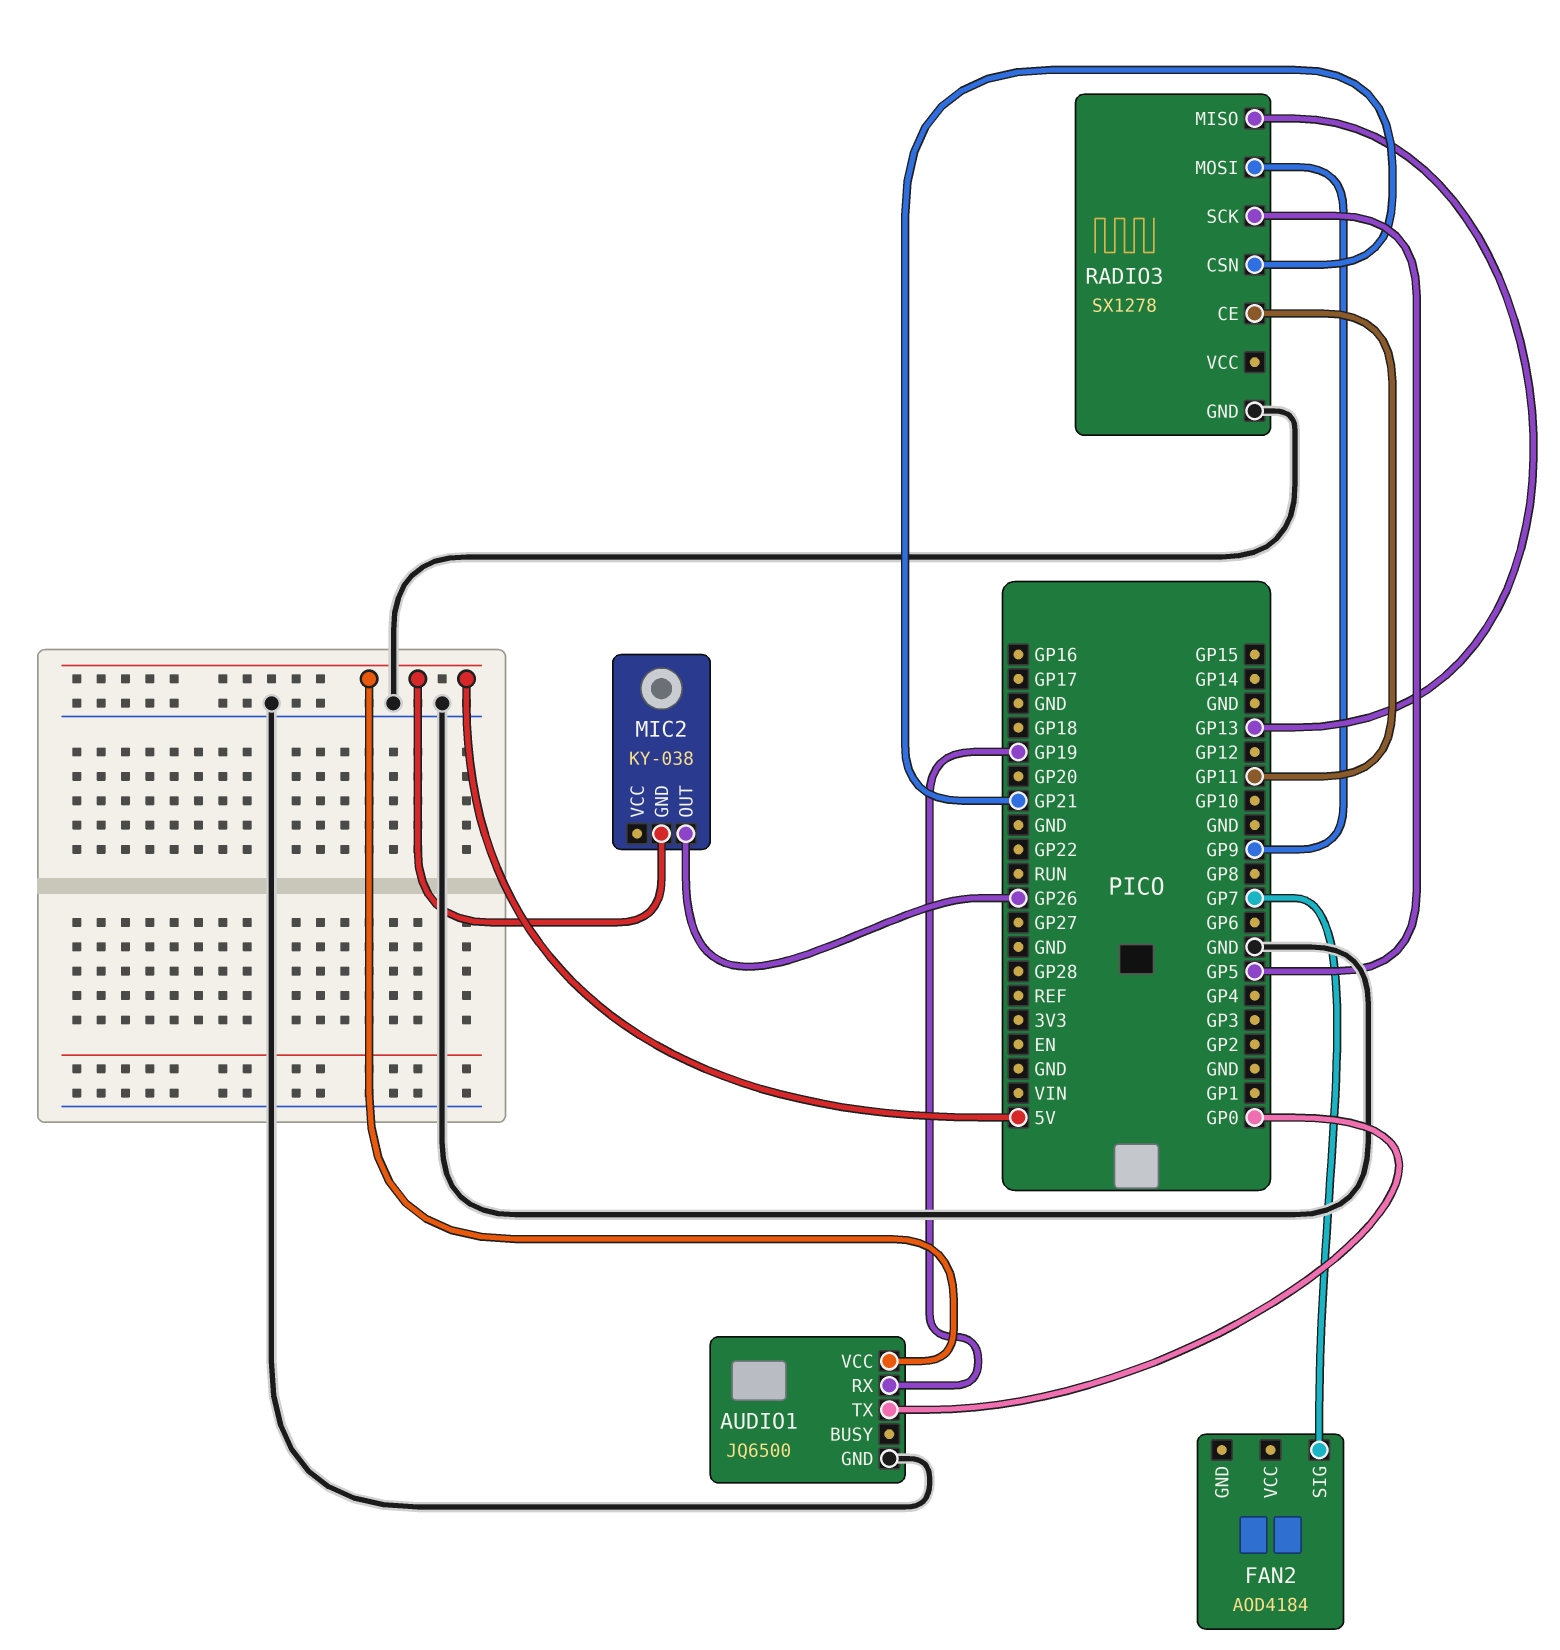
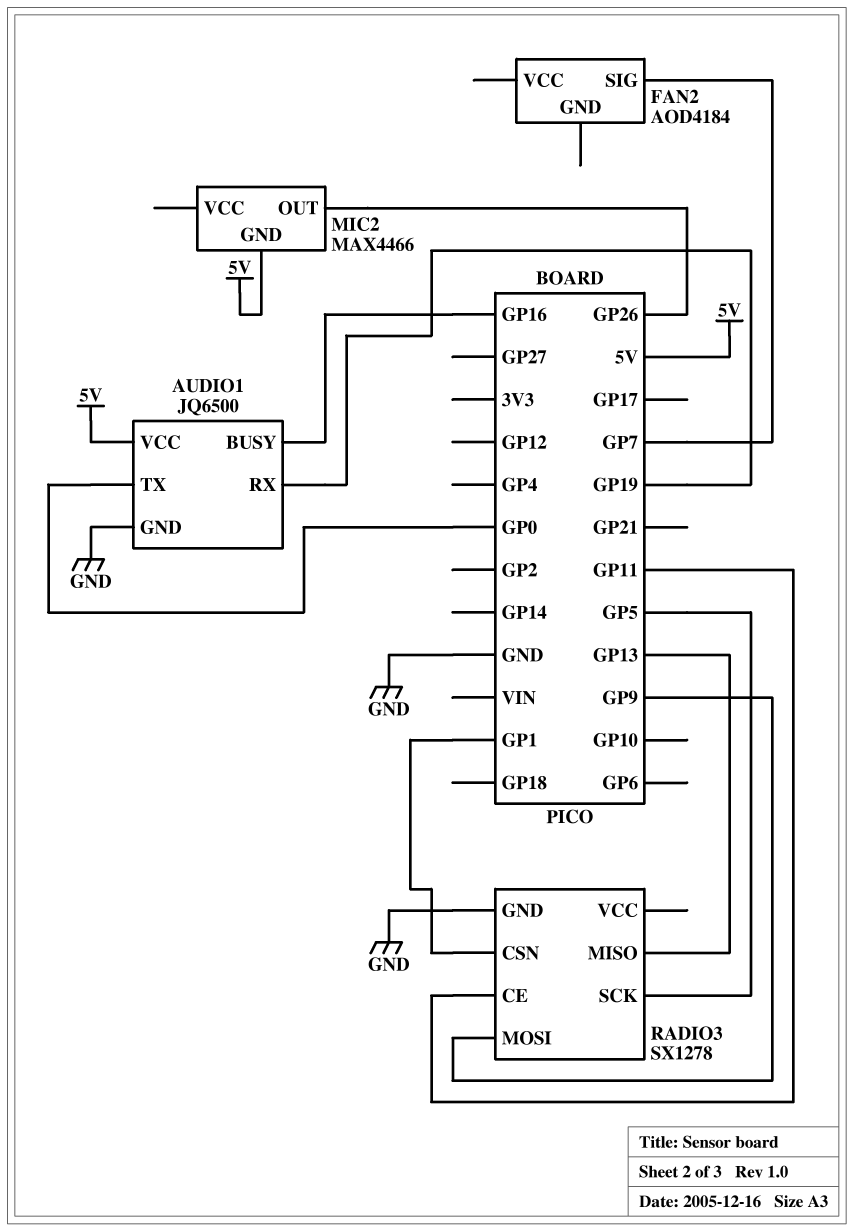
AUDIO1 pin BUSY: none -> GP16
MIC2: KY-038 -> MAX4466
RADIO3 pin CSN: GP21 -> GP1

